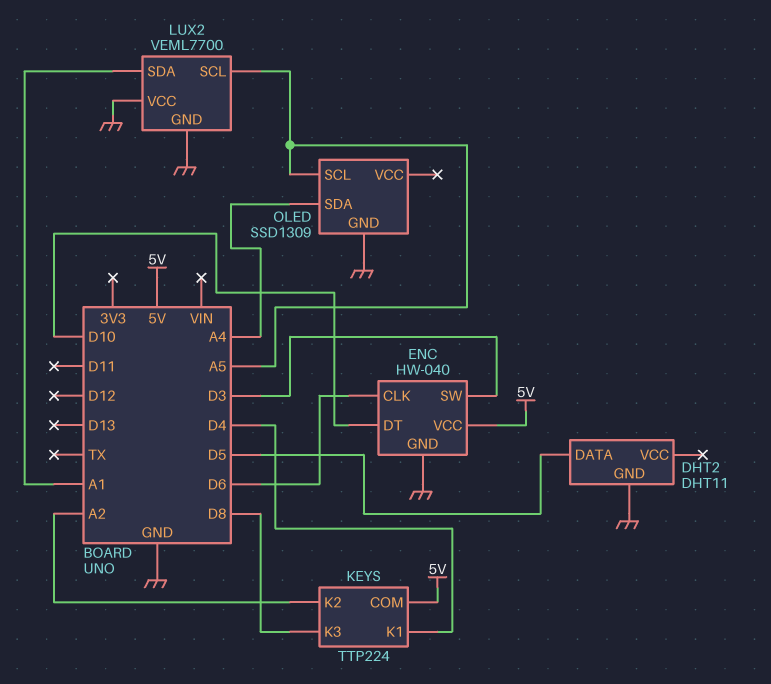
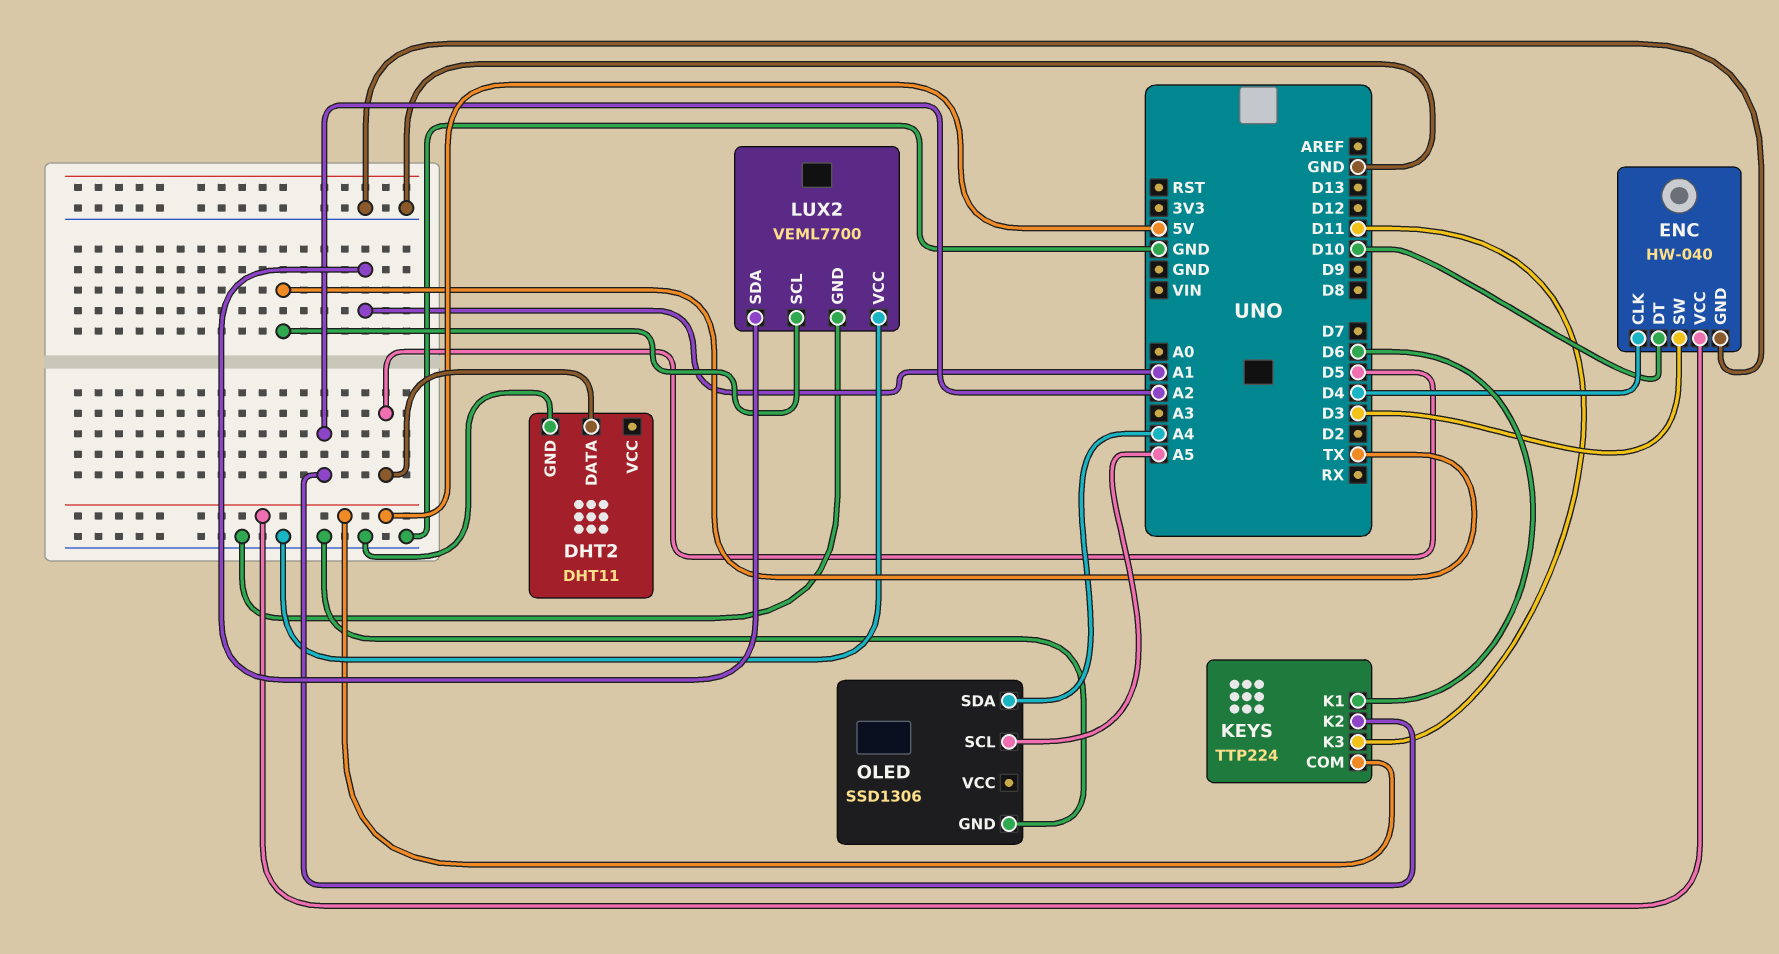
ENC pin CLK: D6 -> D4
KEYS pin K1: D4 -> D6
KEYS pin K3: D8 -> D11
LUX2 pin SCL: A5 -> TX
OLED: SSD1309 -> SSD1306

